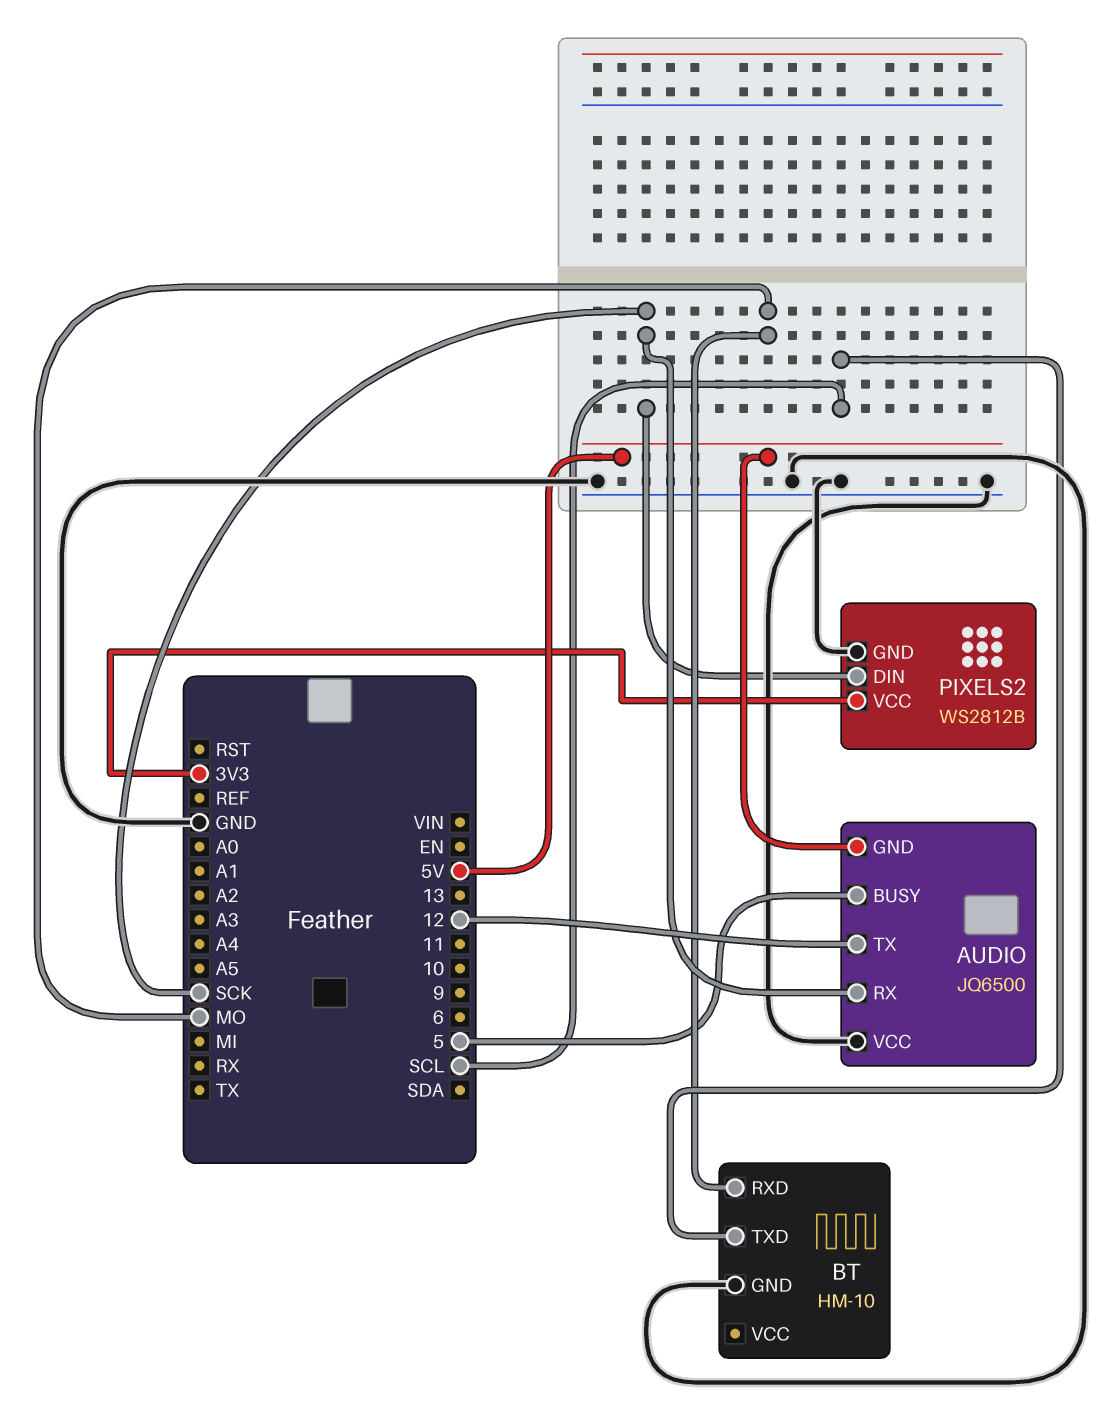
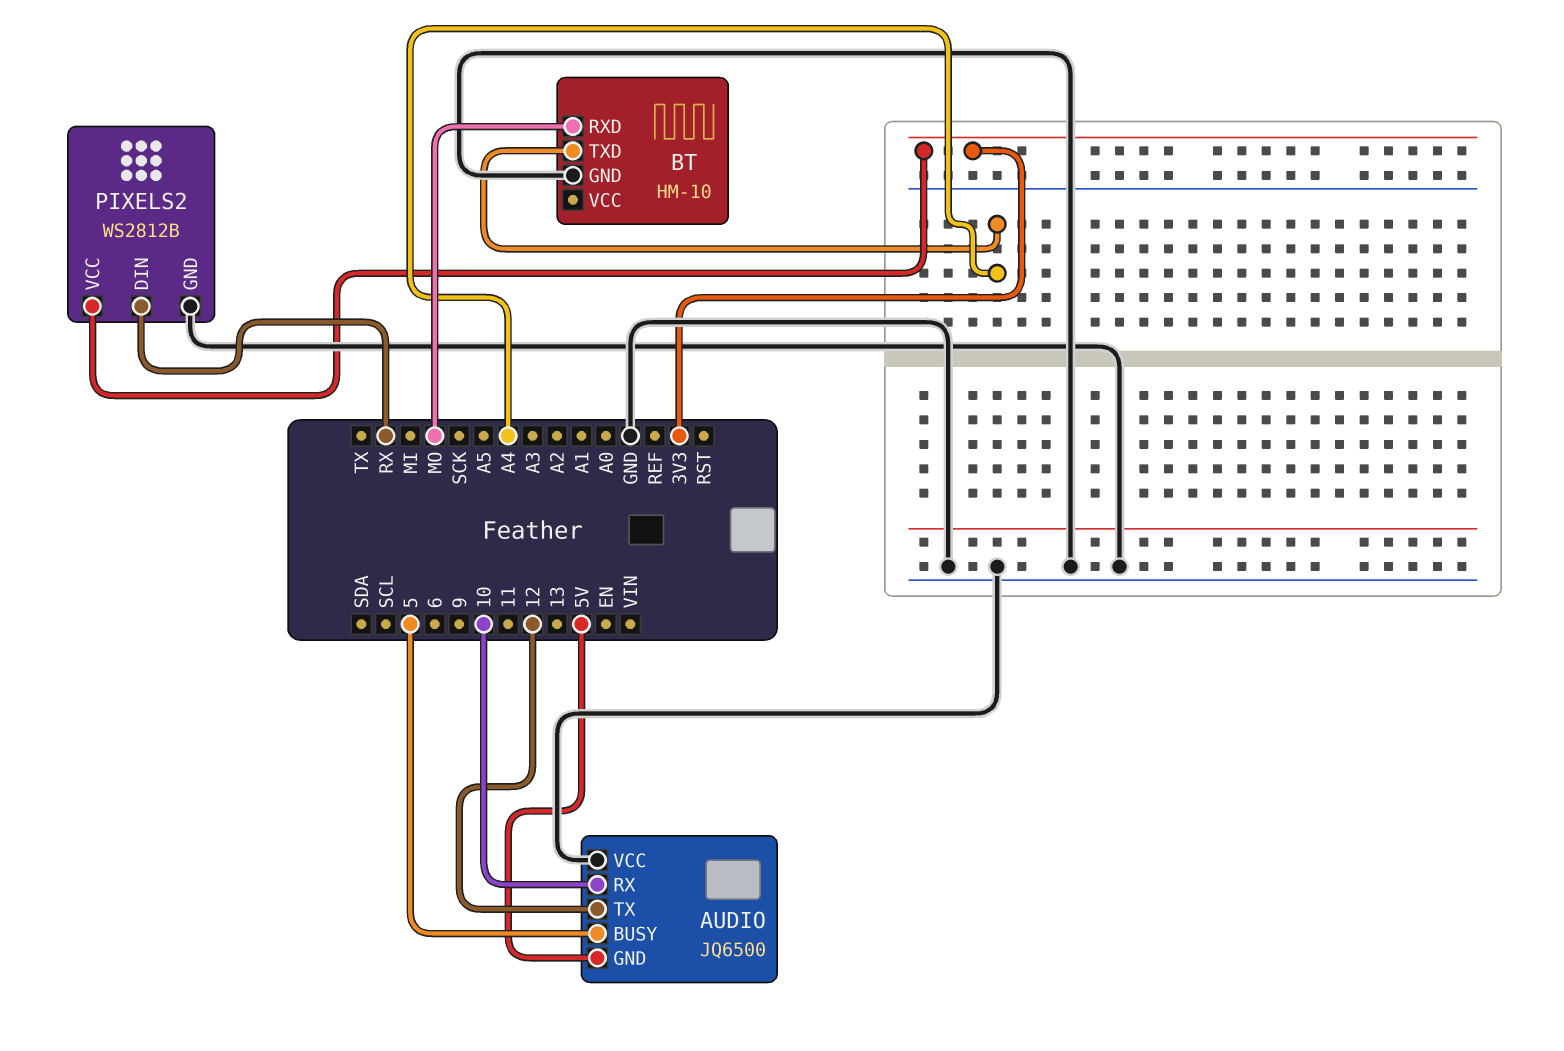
AUDIO pin RX: SCK -> 10
BT pin TXD: SCL -> A4
PIXELS2 pin DIN: SCK -> RX

